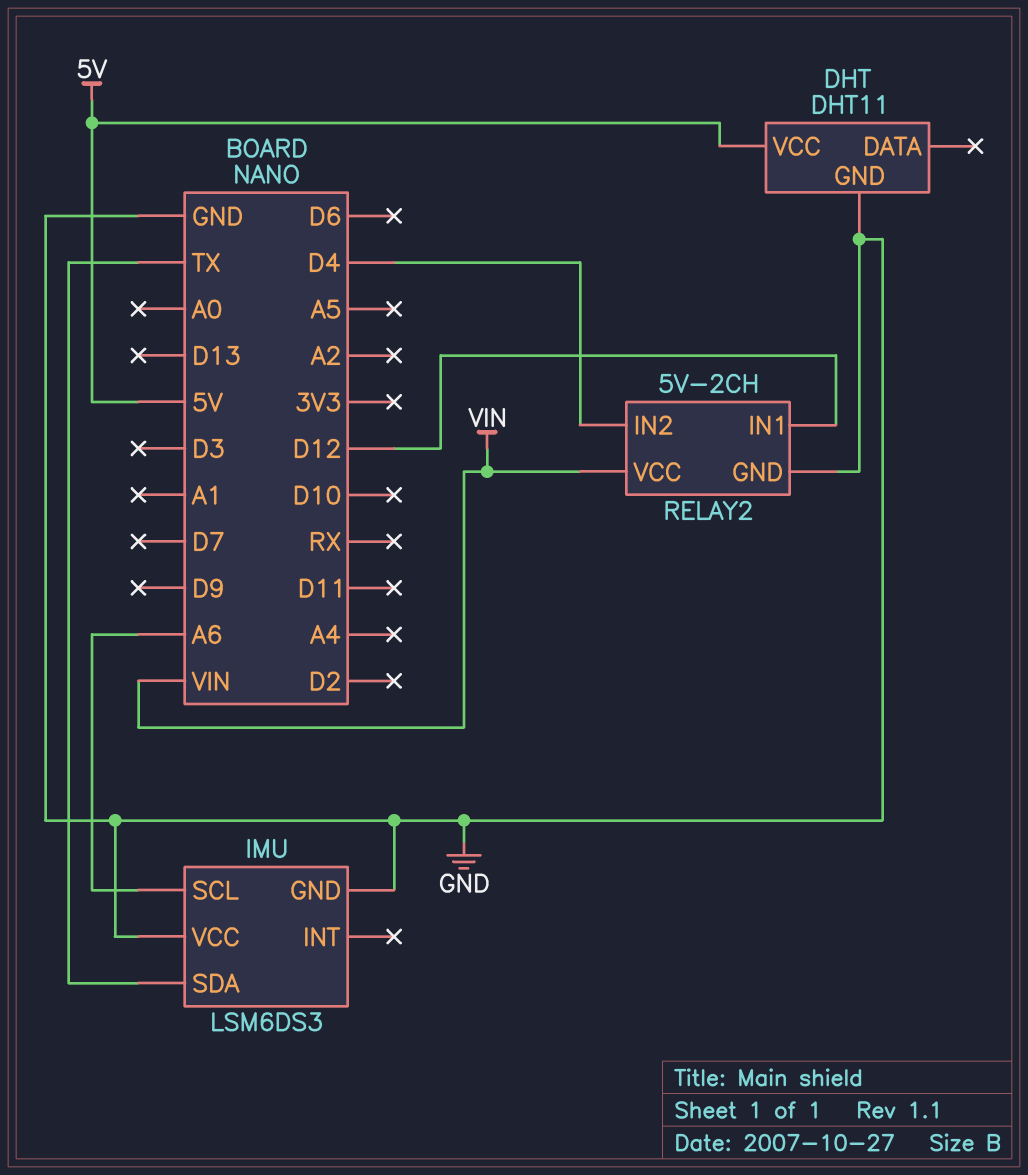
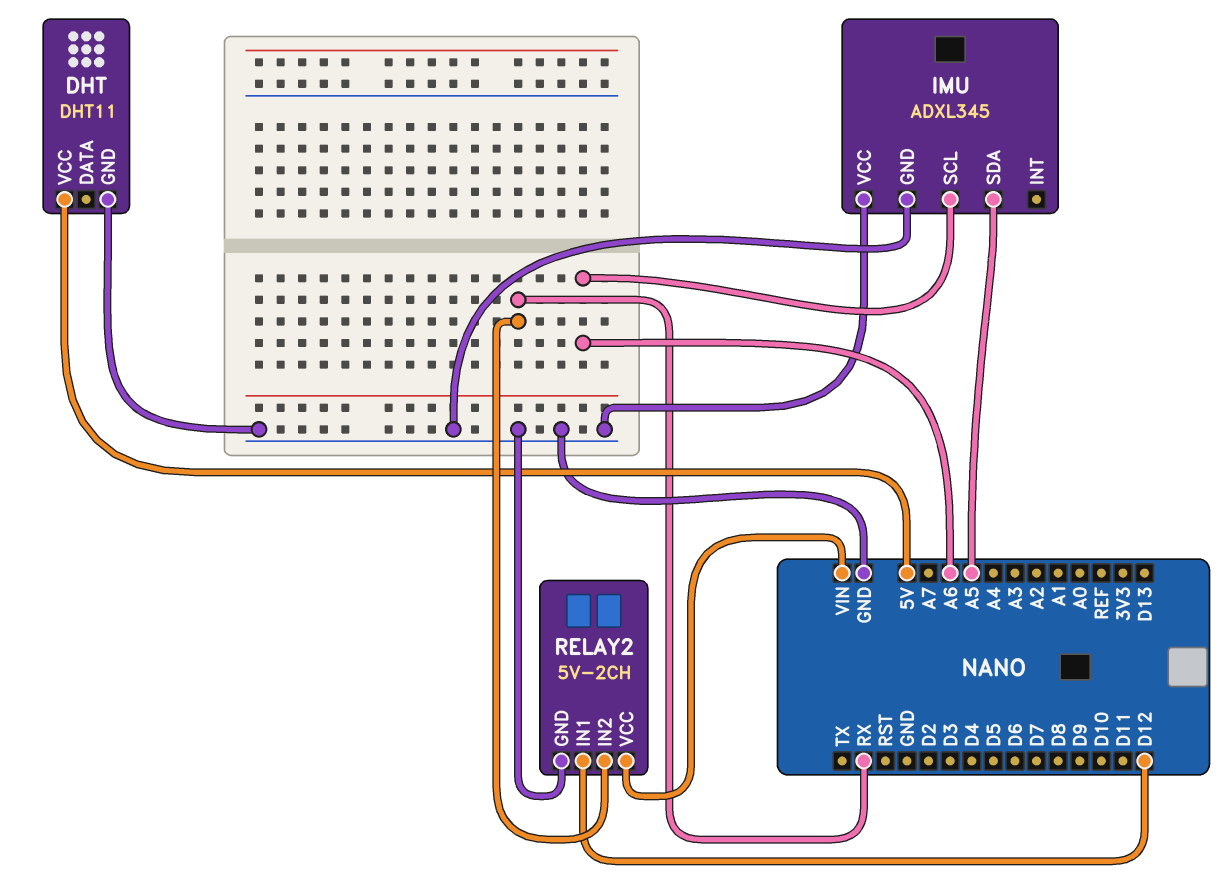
IMU: LSM6DS3 -> ADXL345
IMU pin SDA: TX -> A5
RELAY2 pin IN2: D4 -> RX

